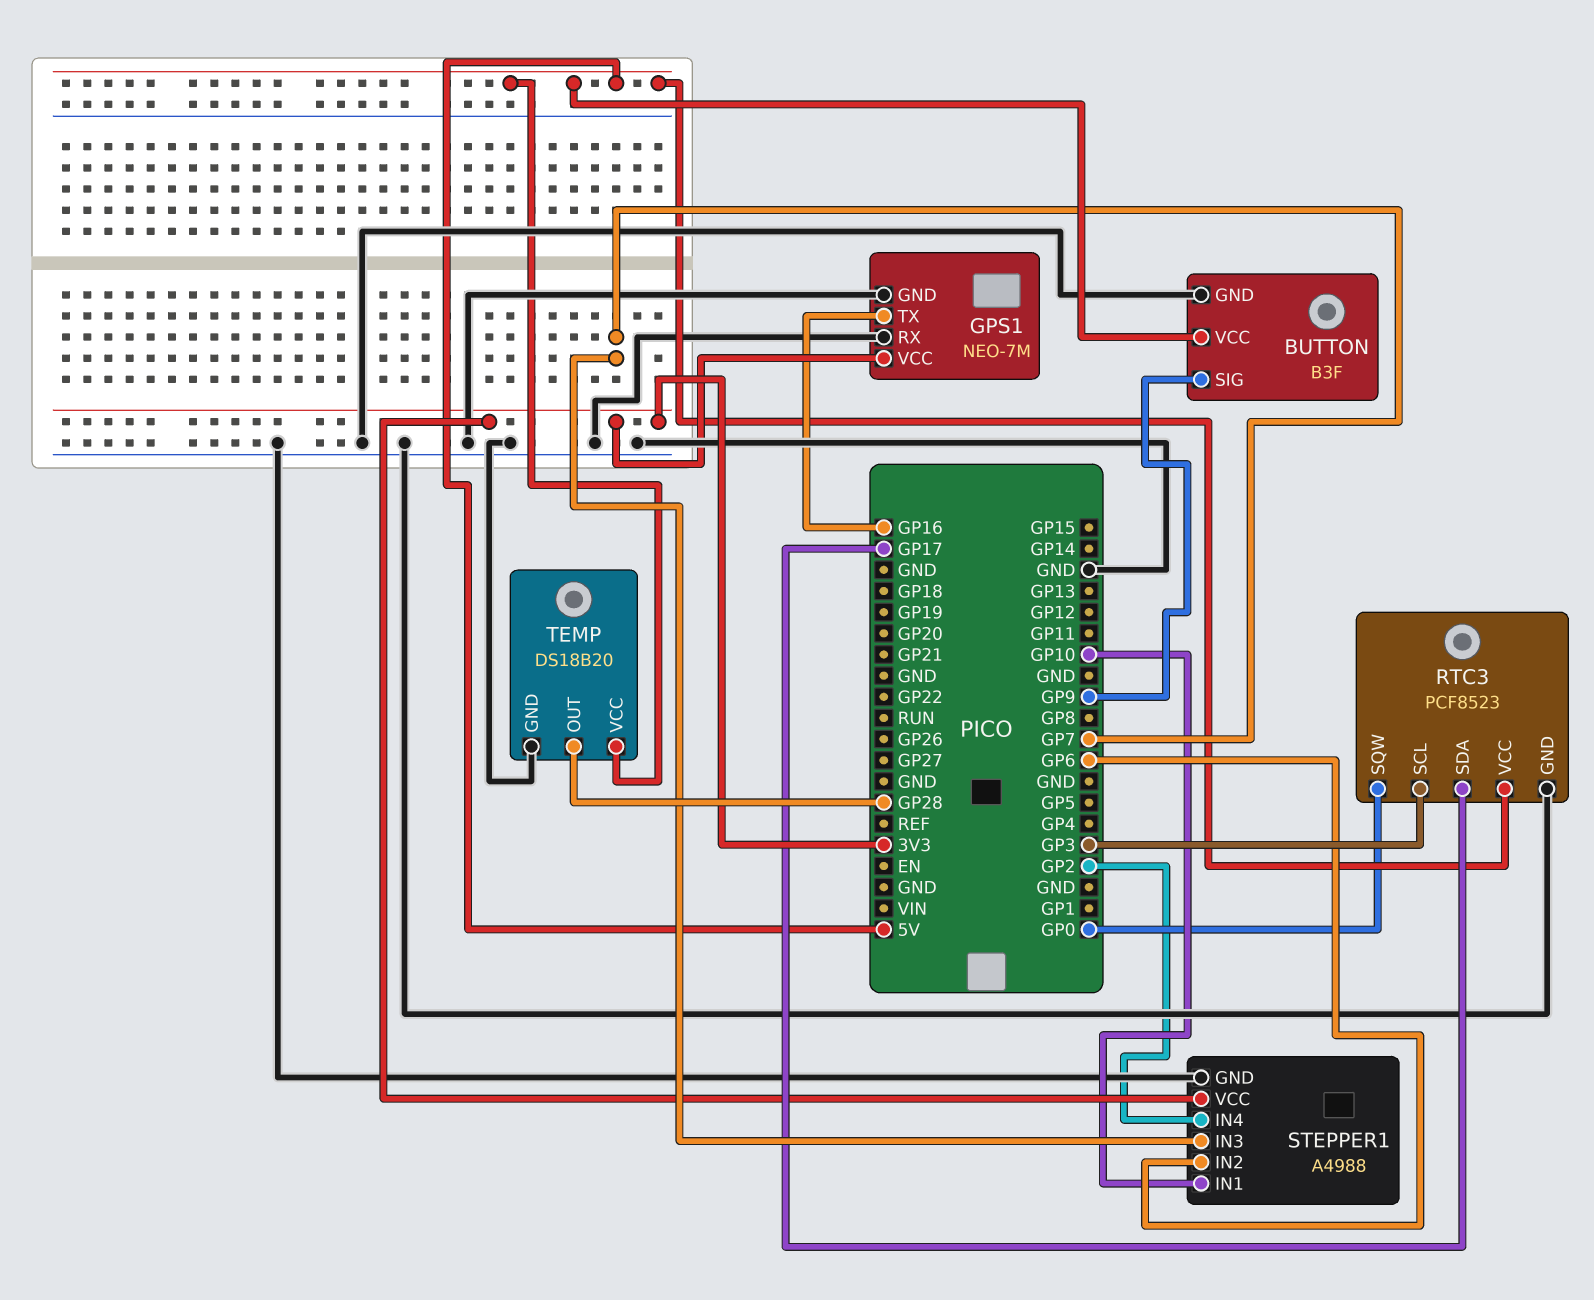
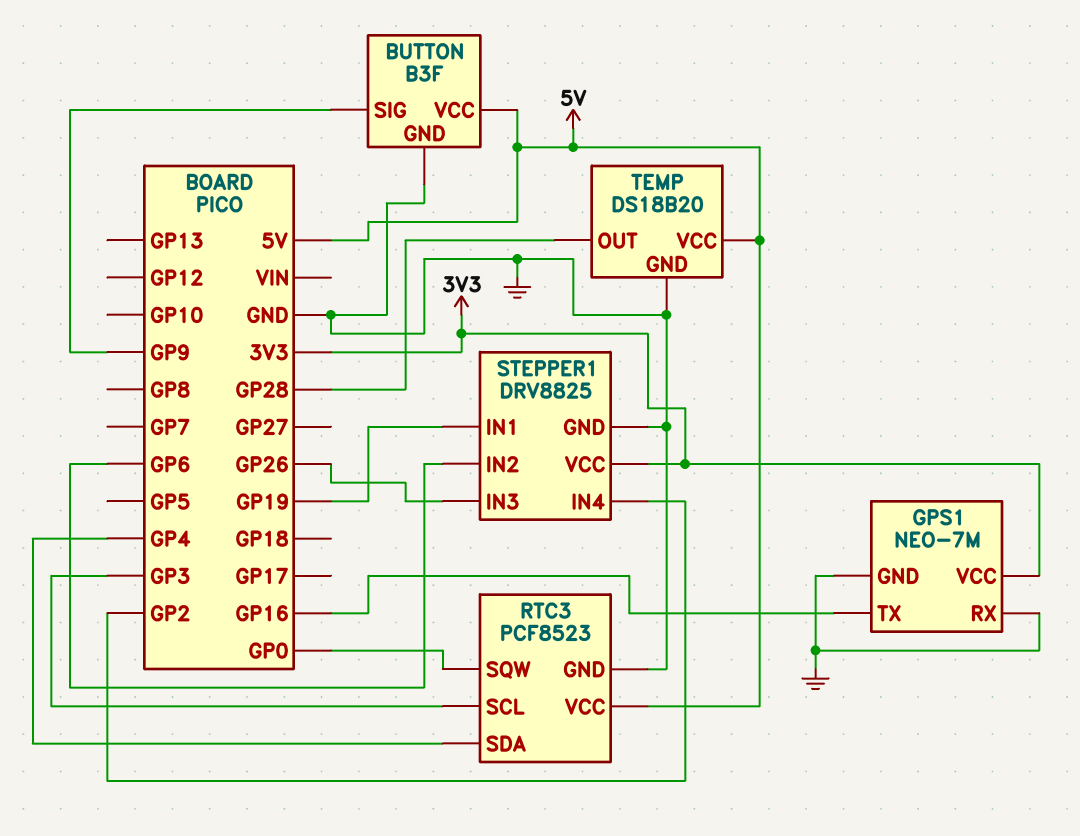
RTC3 pin SDA: GP17 -> GP4
STEPPER1: A4988 -> DRV8825
STEPPER1 pin IN1: GP10 -> GP19
STEPPER1 pin IN3: GP7 -> GP26

